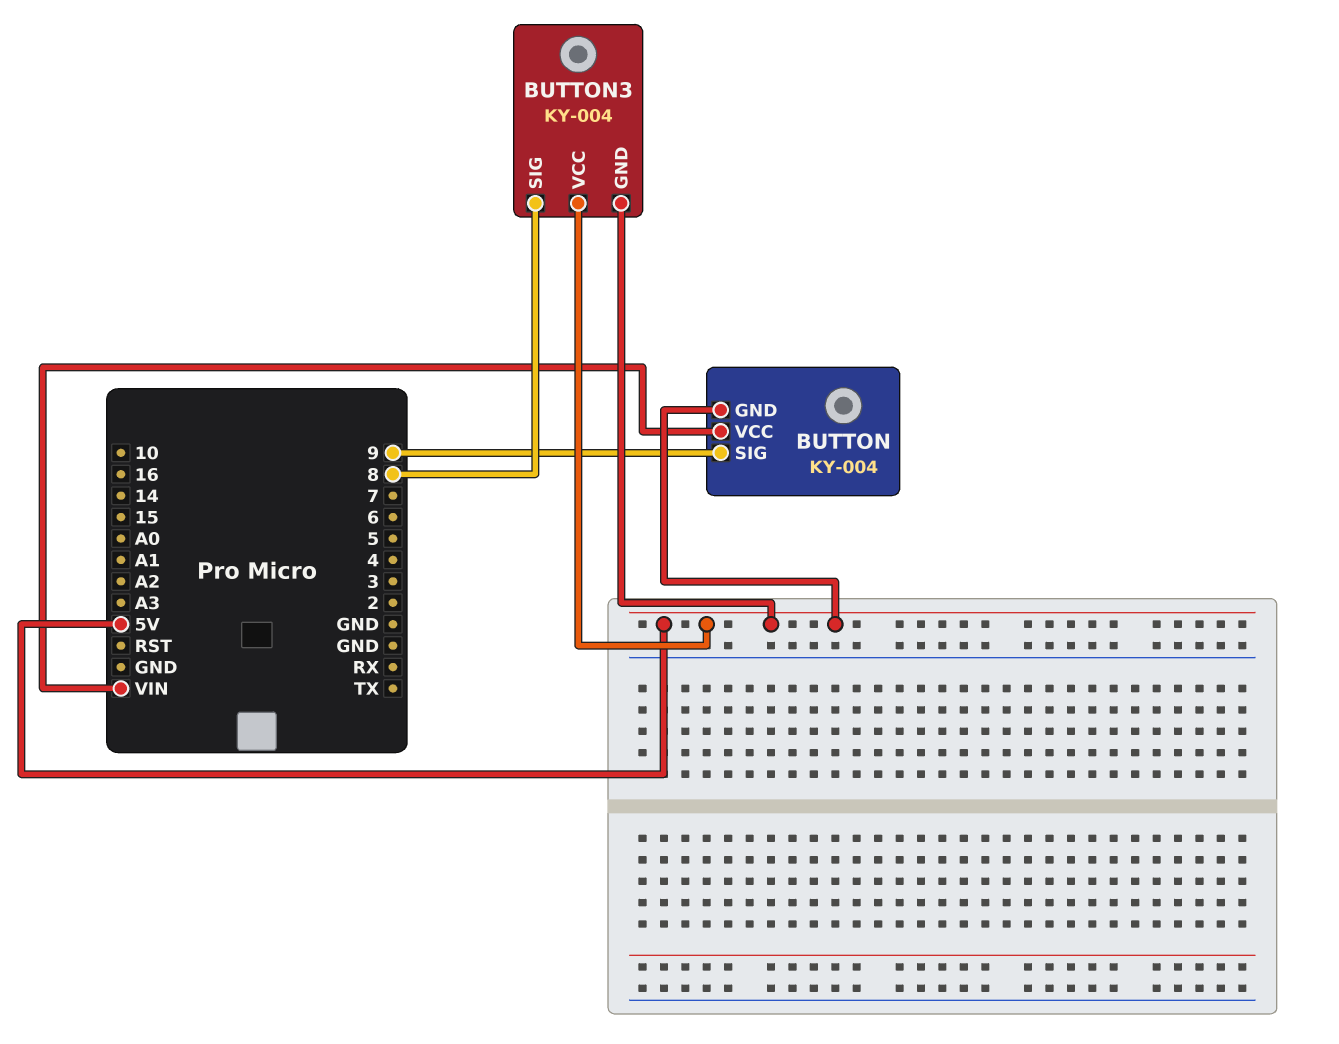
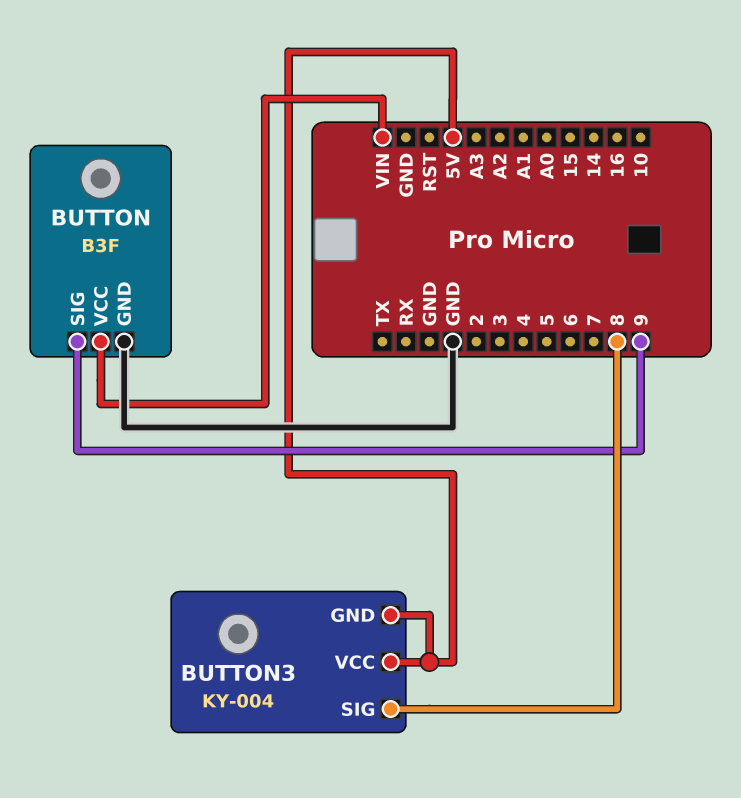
BUTTON: KY-004 -> B3F
BUTTON pin GND: 5V -> GND

